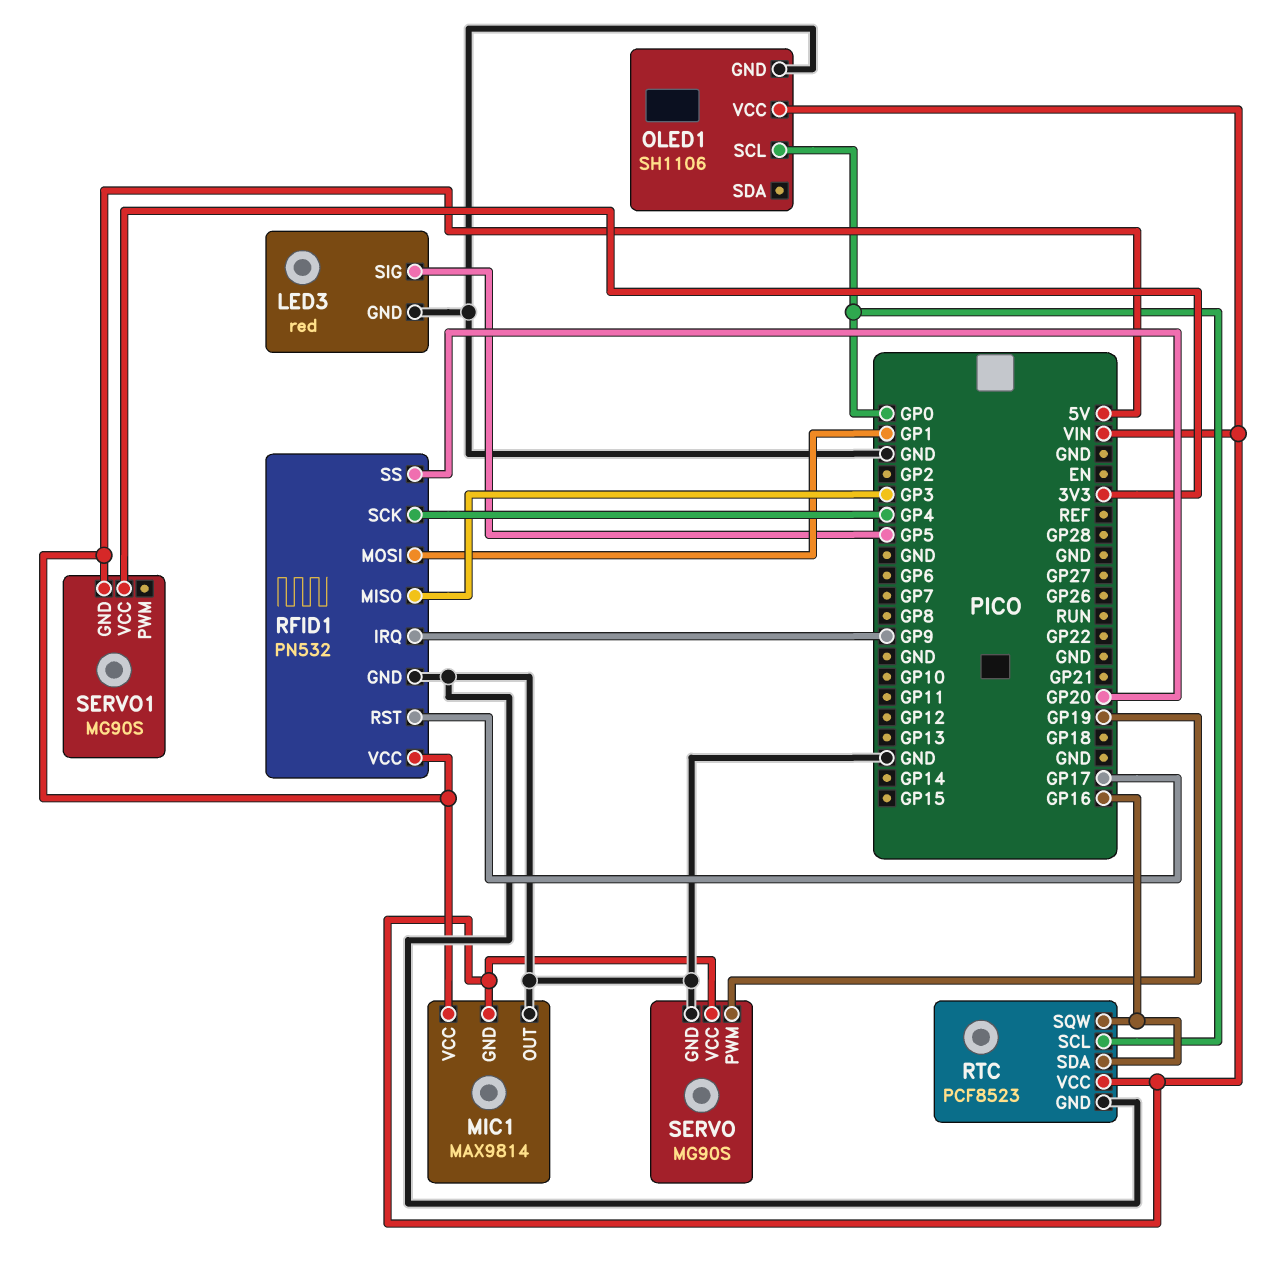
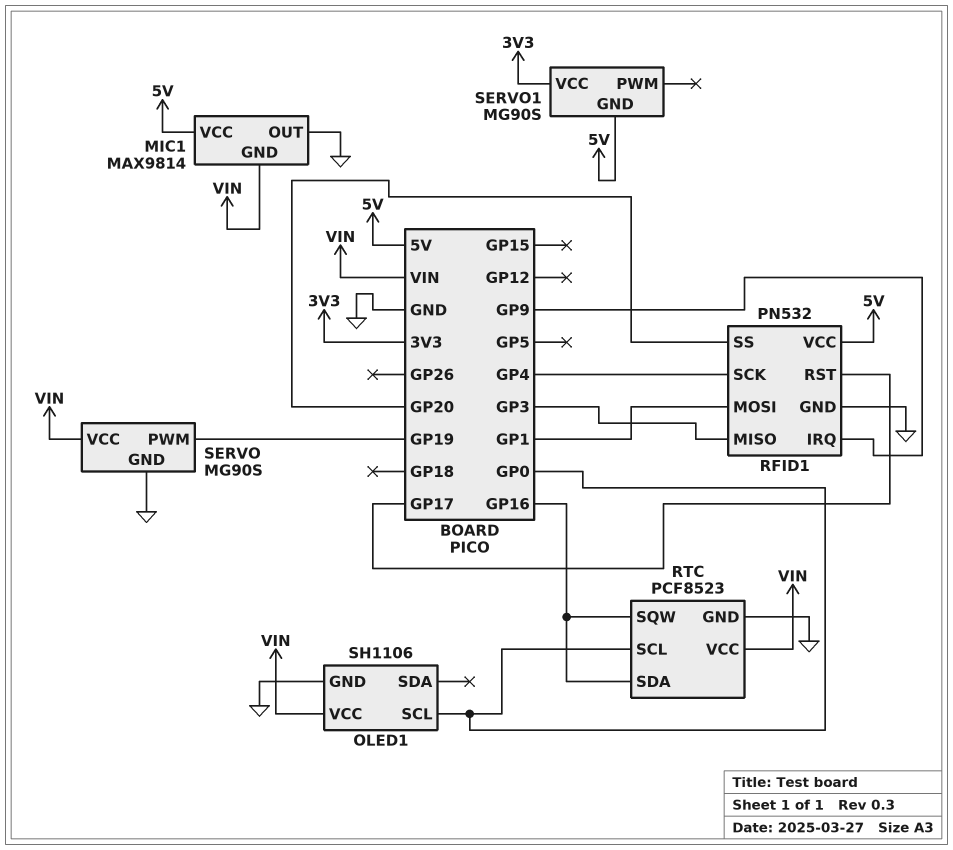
LED3: red -> none
LED3 pin GND: GND -> none
LED3 pin SIG: GP5 -> none

